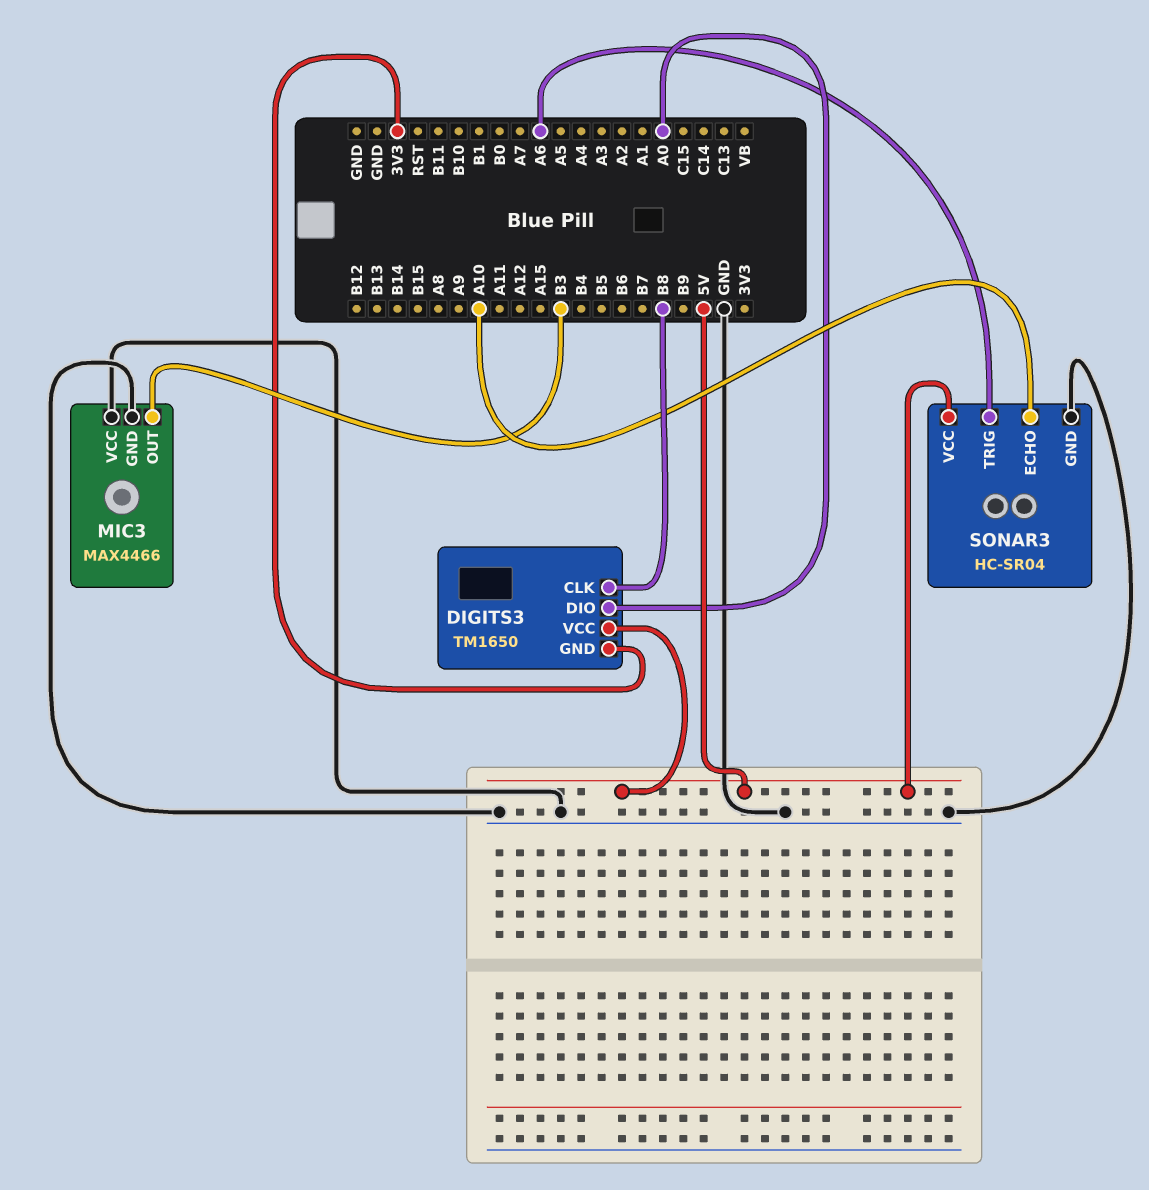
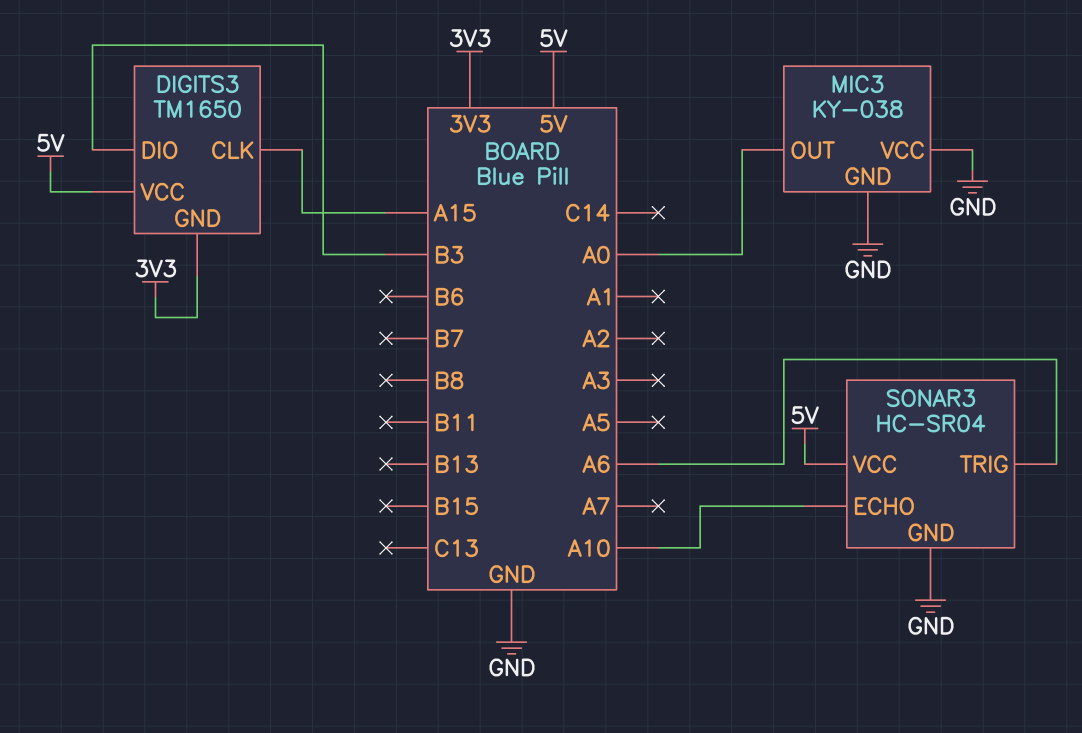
DIGITS3 pin CLK: B8 -> A15
DIGITS3 pin DIO: A0 -> B3
MIC3: MAX4466 -> KY-038
MIC3 pin OUT: B3 -> A0

